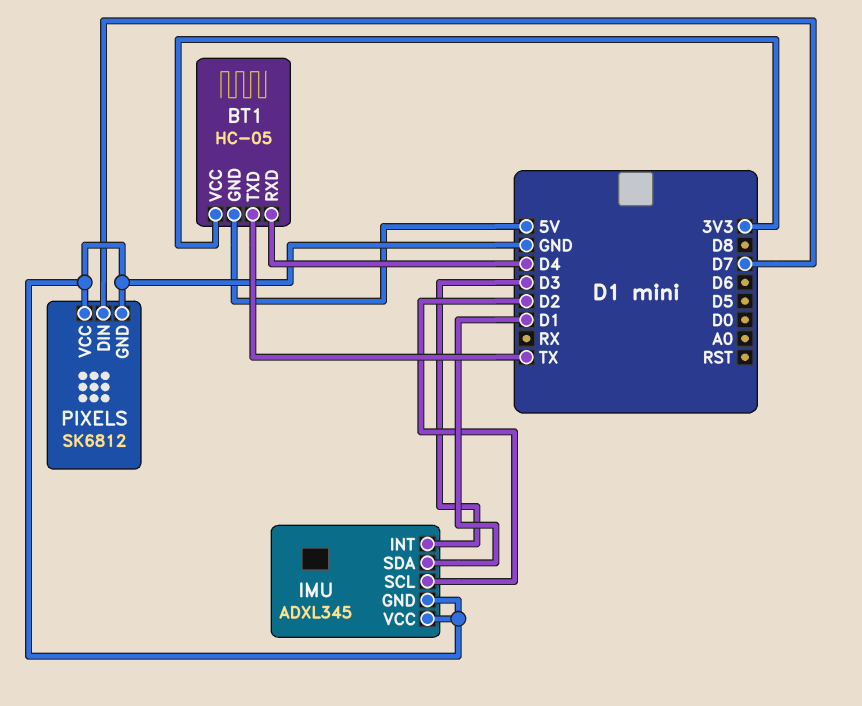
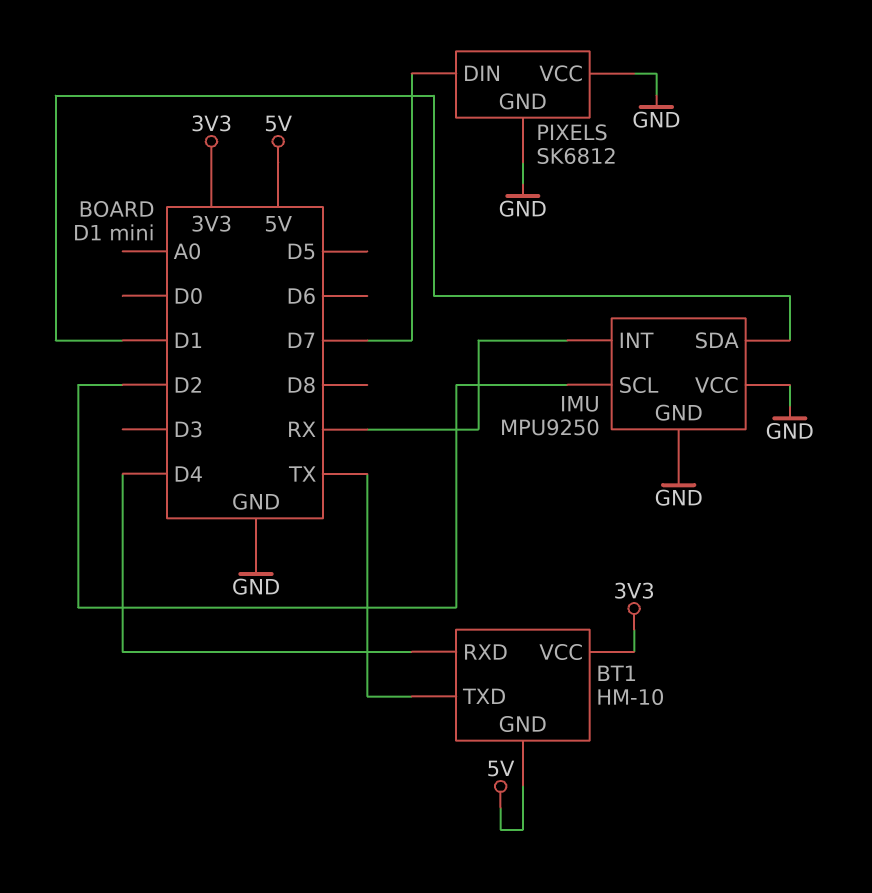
BT1: HC-05 -> HM-10
IMU: ADXL345 -> MPU9250
IMU pin INT: D3 -> RX

